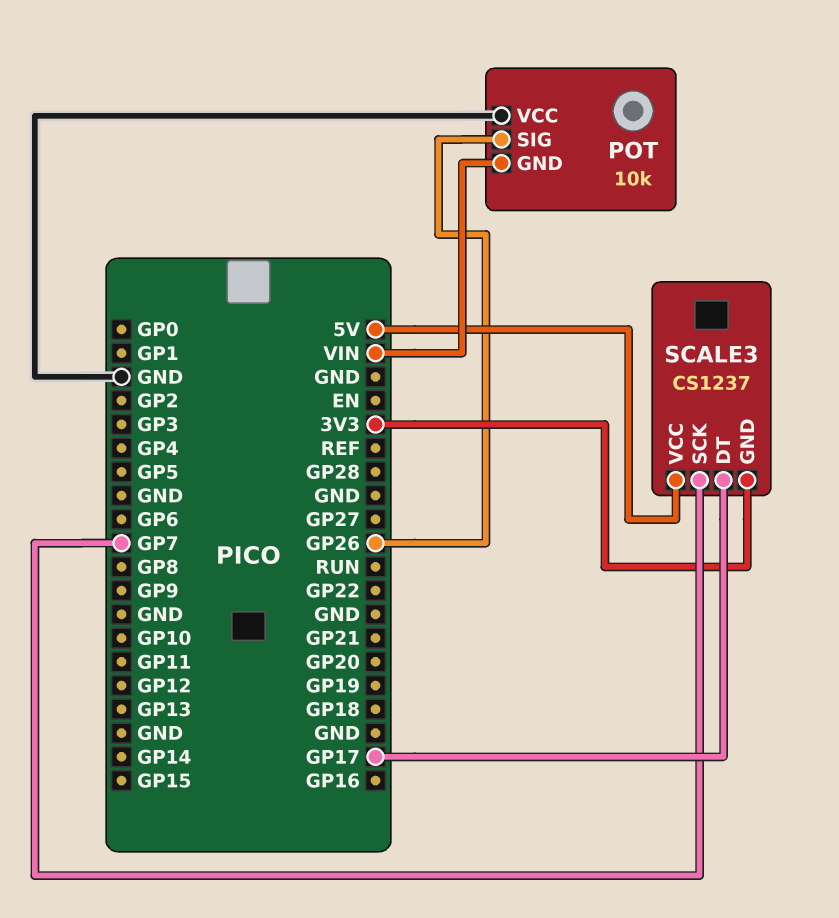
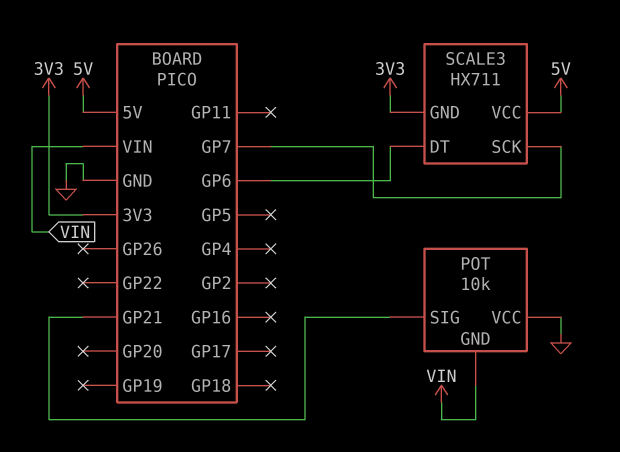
POT pin SIG: GP26 -> GP21
SCALE3: CS1237 -> HX711
SCALE3 pin DT: GP17 -> GP6

